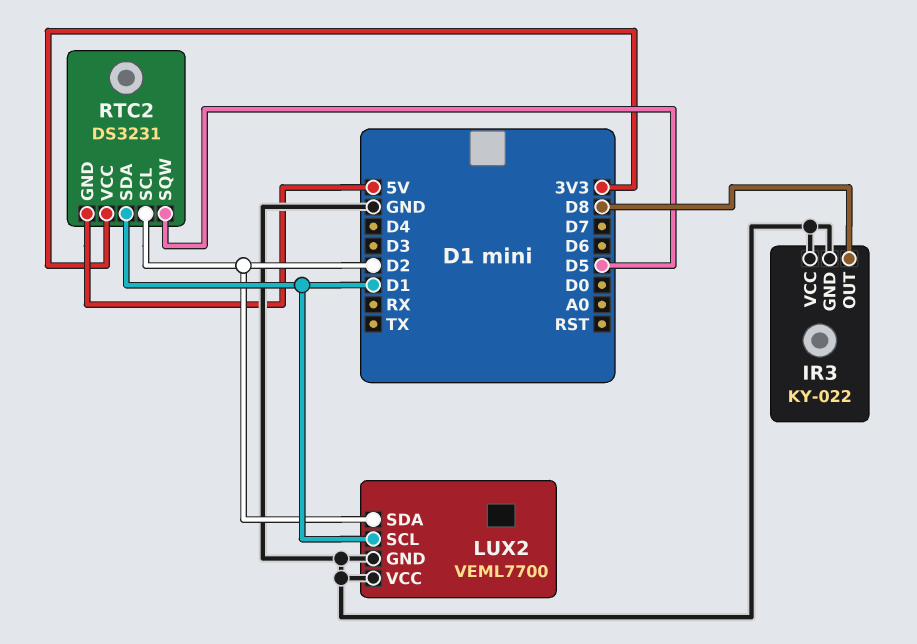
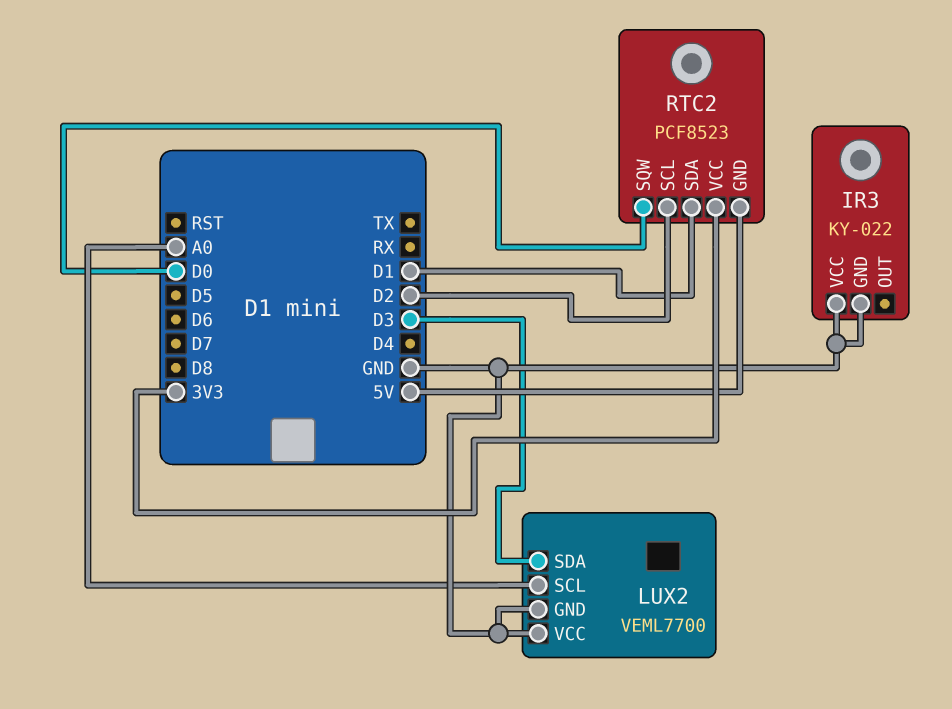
IR3 pin OUT: D8 -> none
LUX2 pin SCL: D1 -> A0
LUX2 pin SDA: D2 -> D3
RTC2: DS3231 -> PCF8523
RTC2 pin SQW: D5 -> D0

